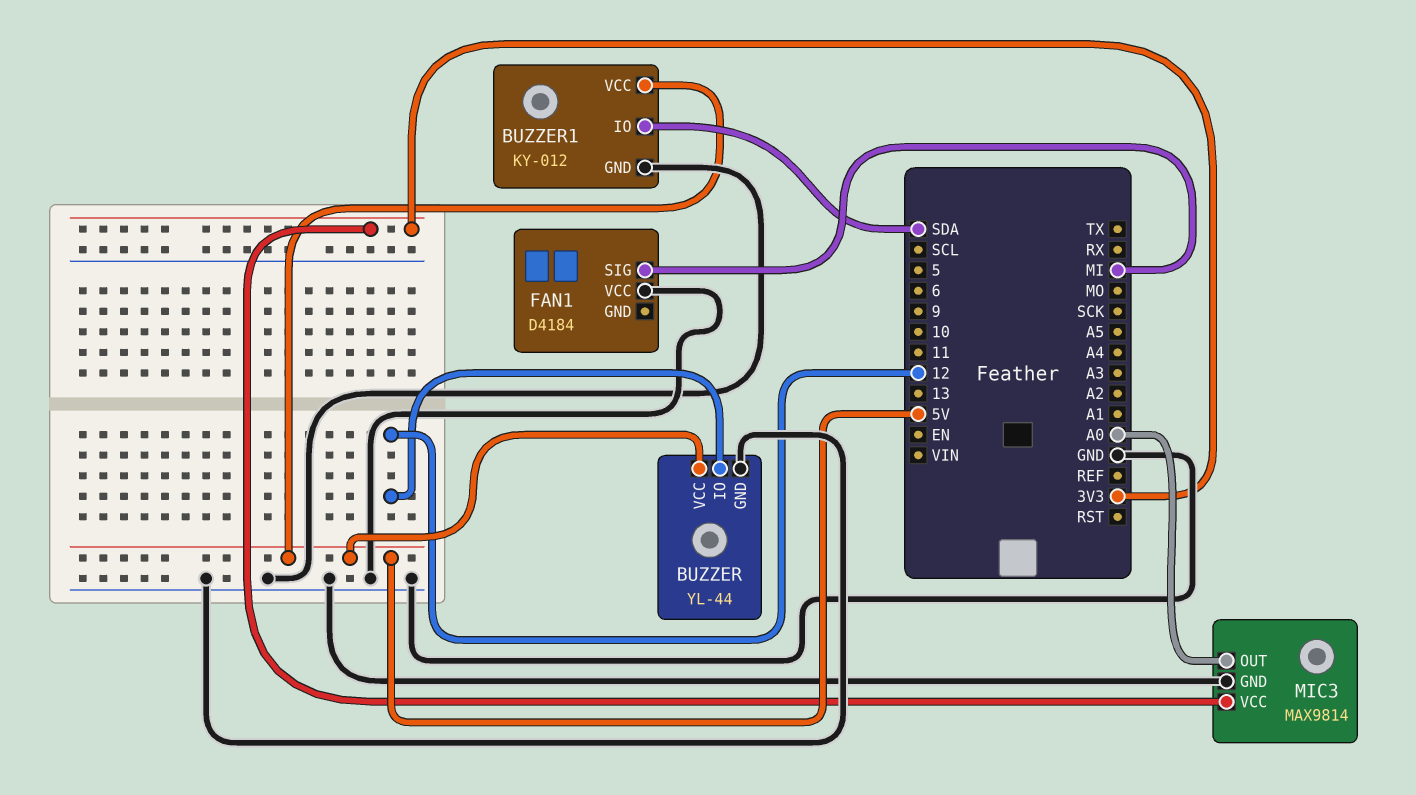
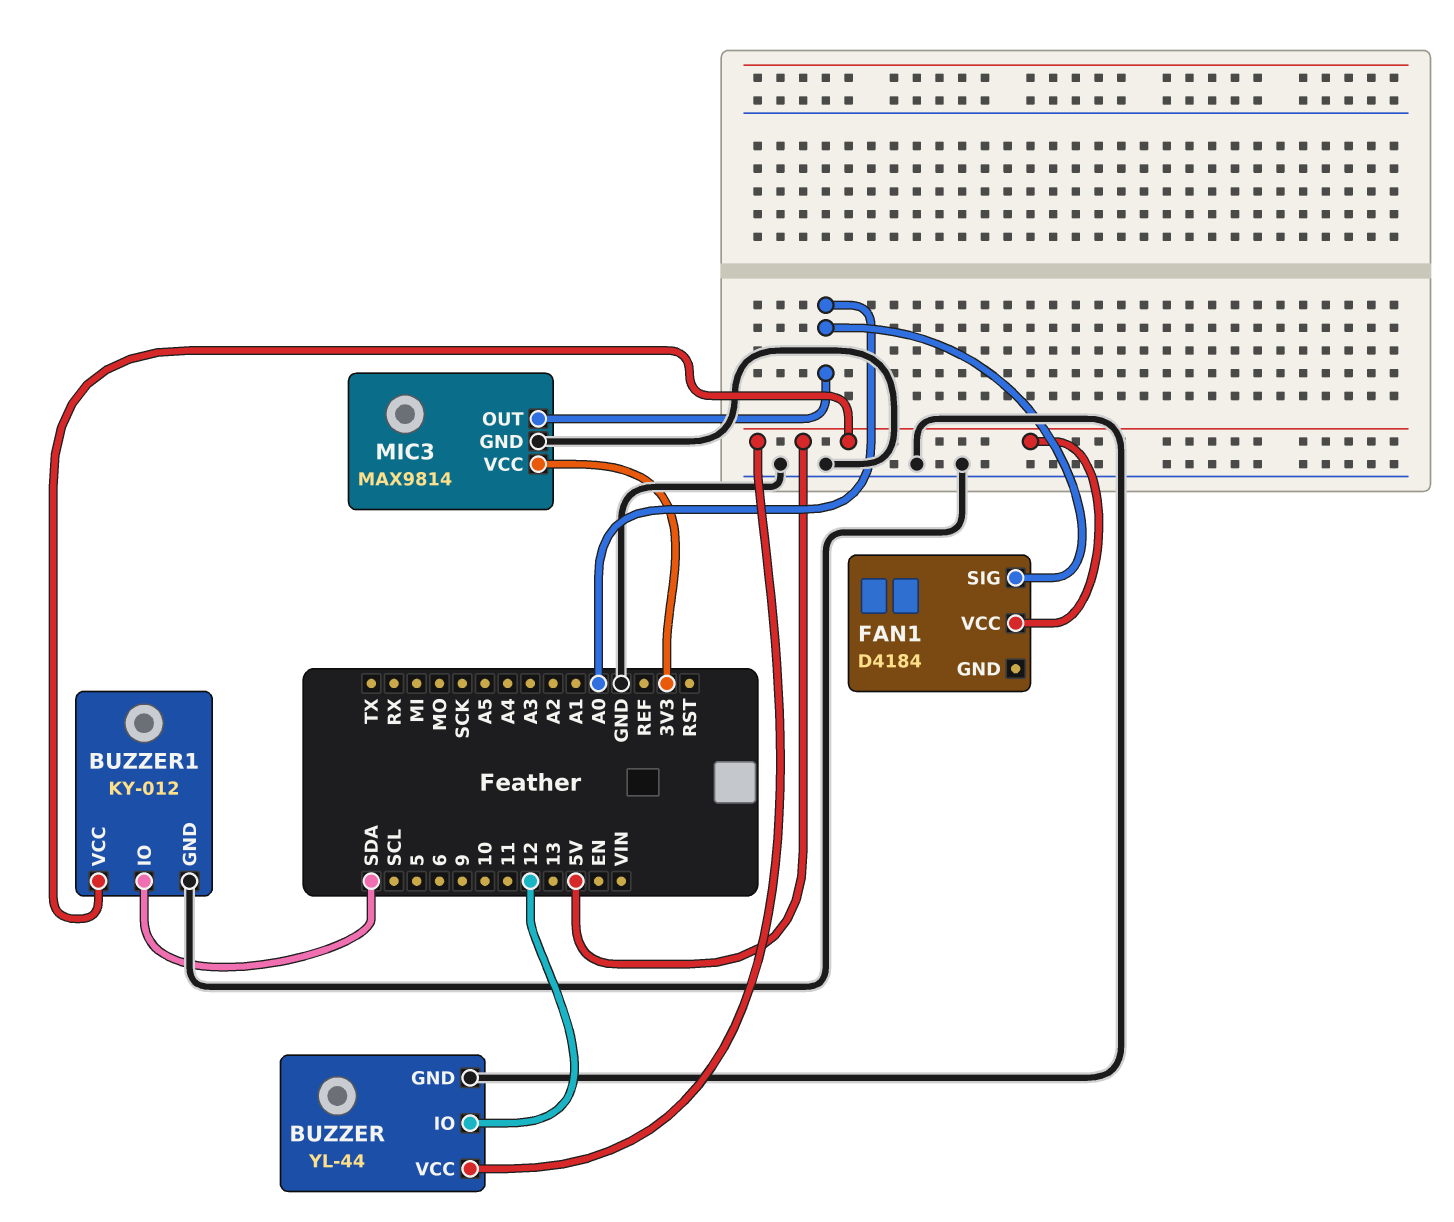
FAN1 pin SIG: MI -> A0
FAN1 pin VCC: GND -> 5V

